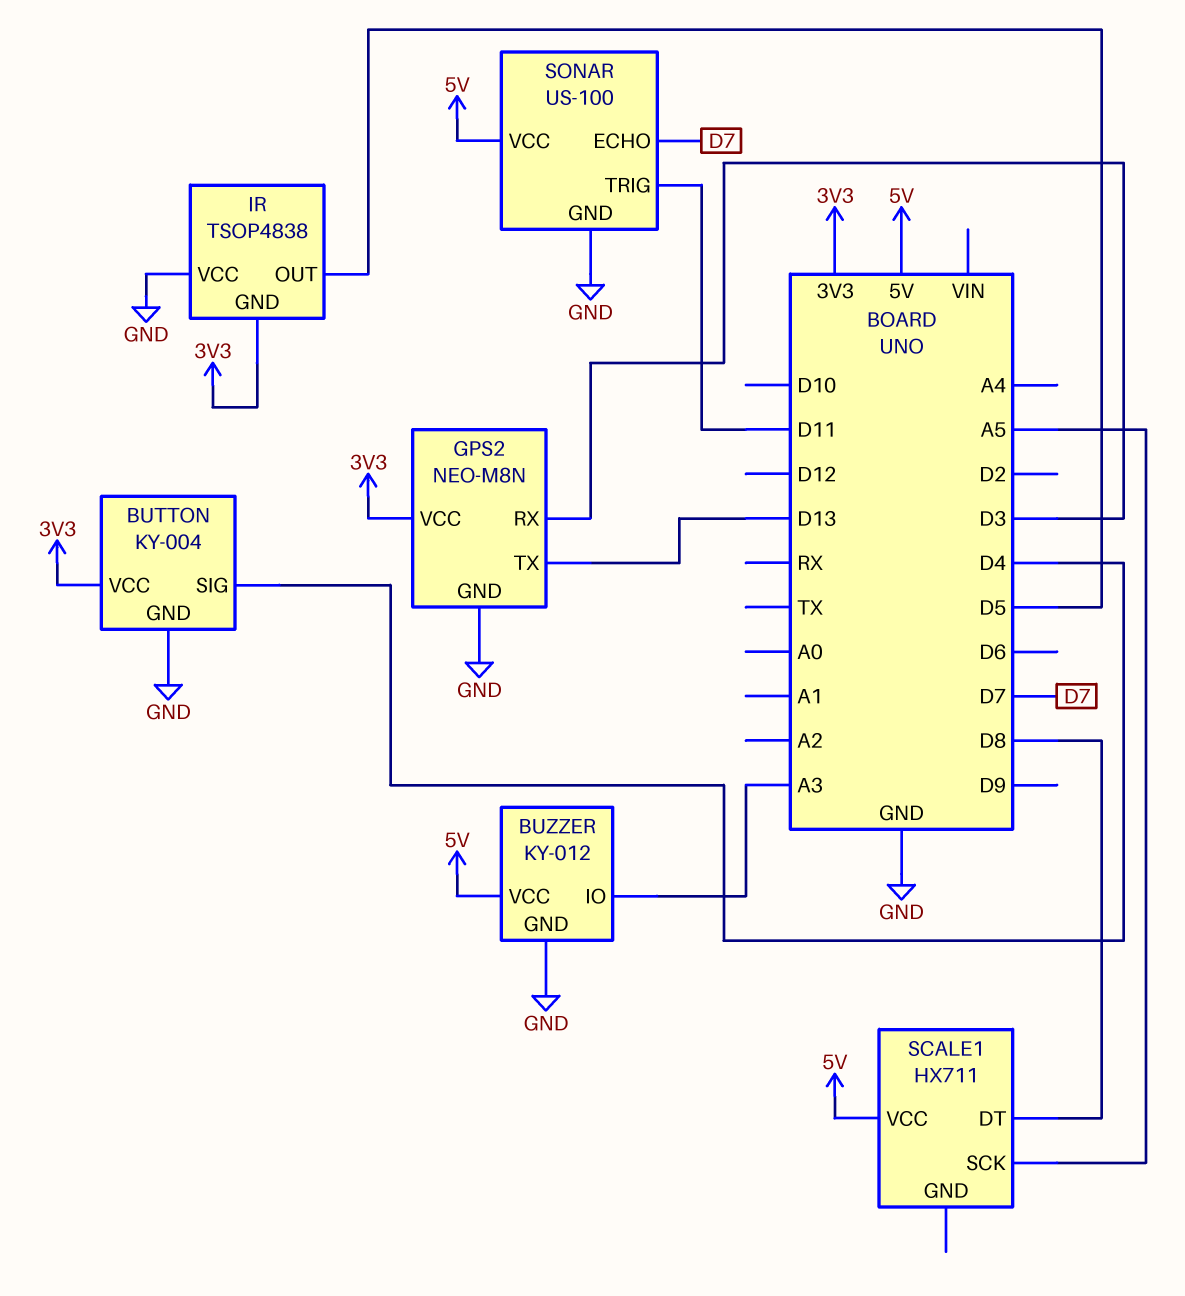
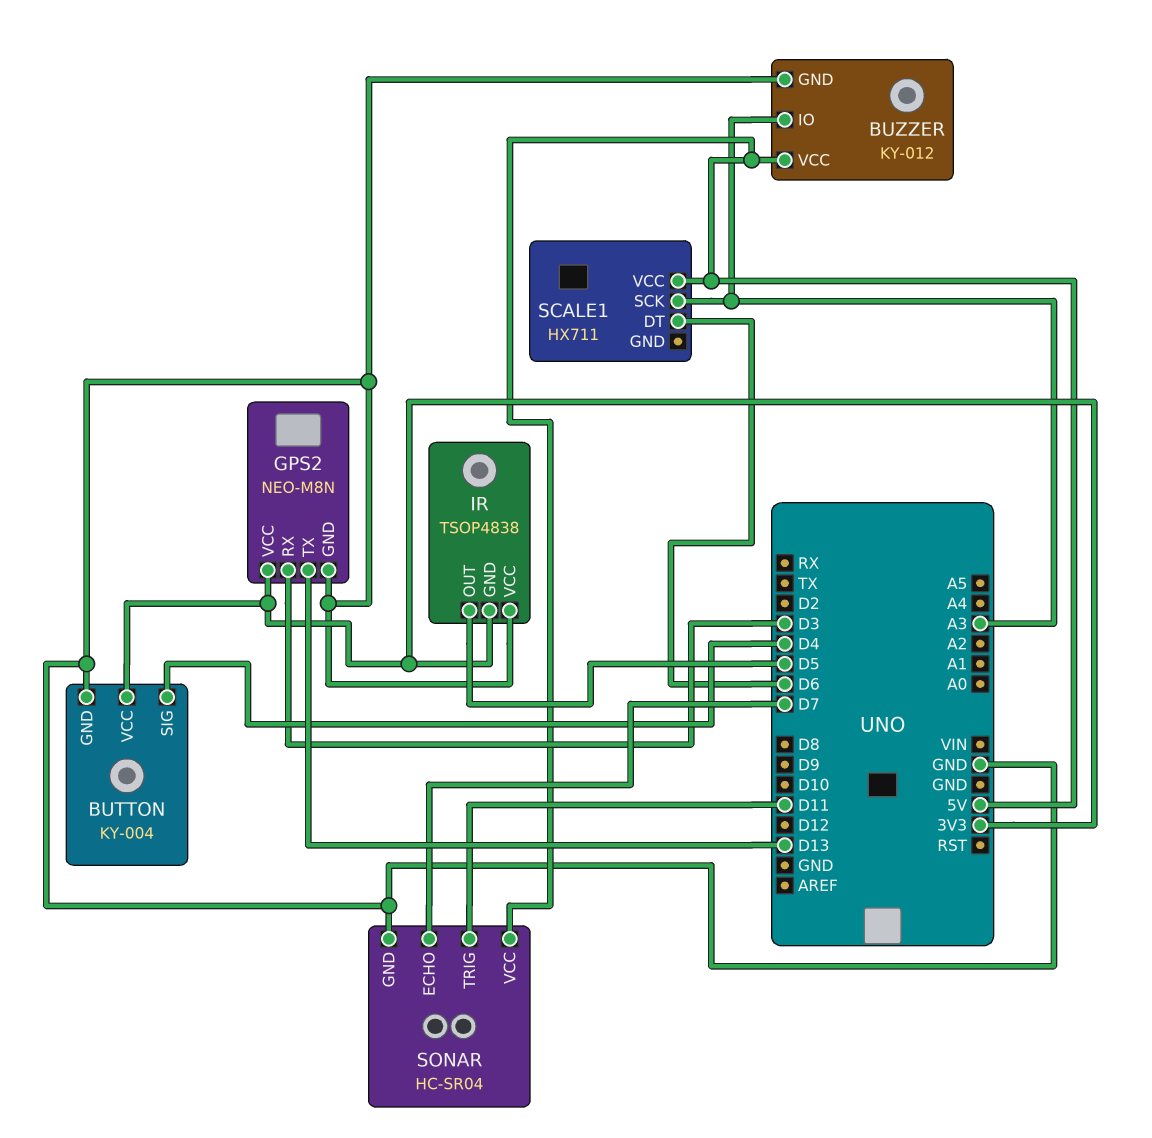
SCALE1 pin DT: D8 -> D6
SCALE1 pin SCK: A5 -> A3
SONAR: US-100 -> HC-SR04

